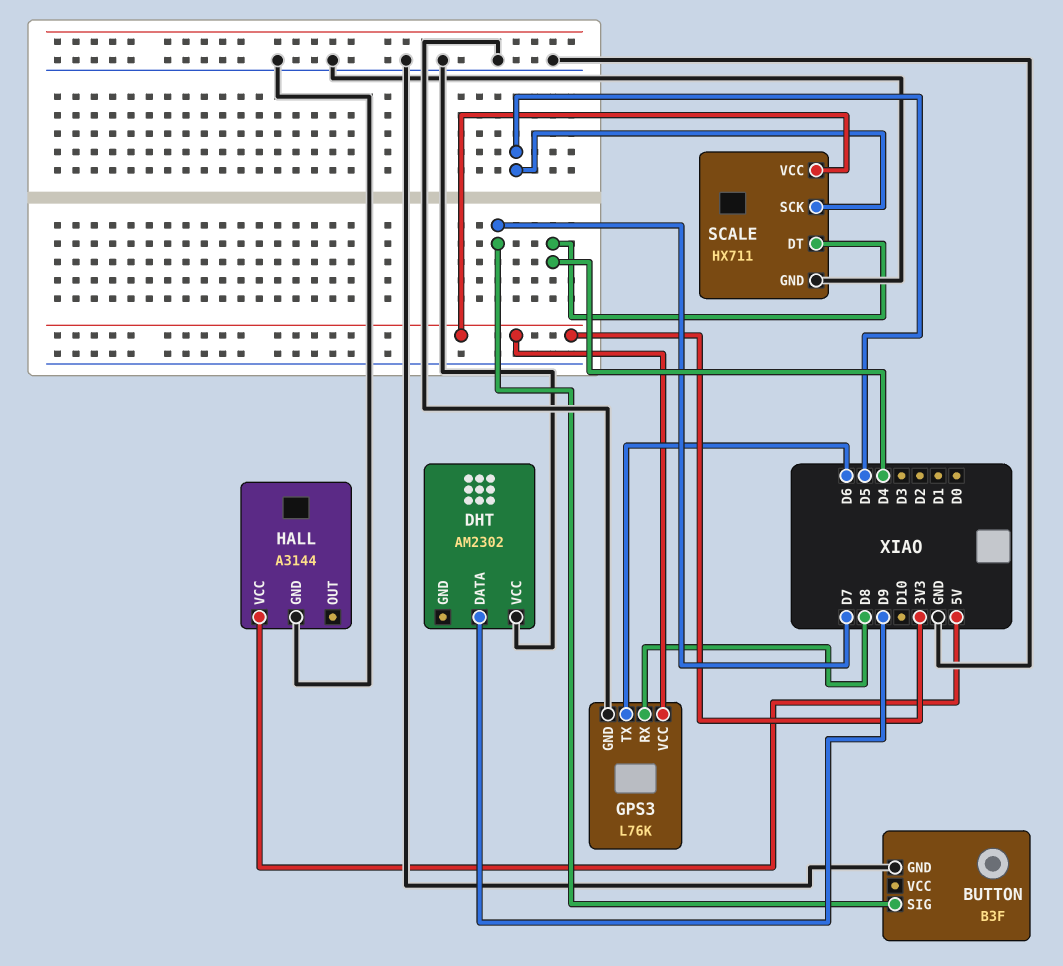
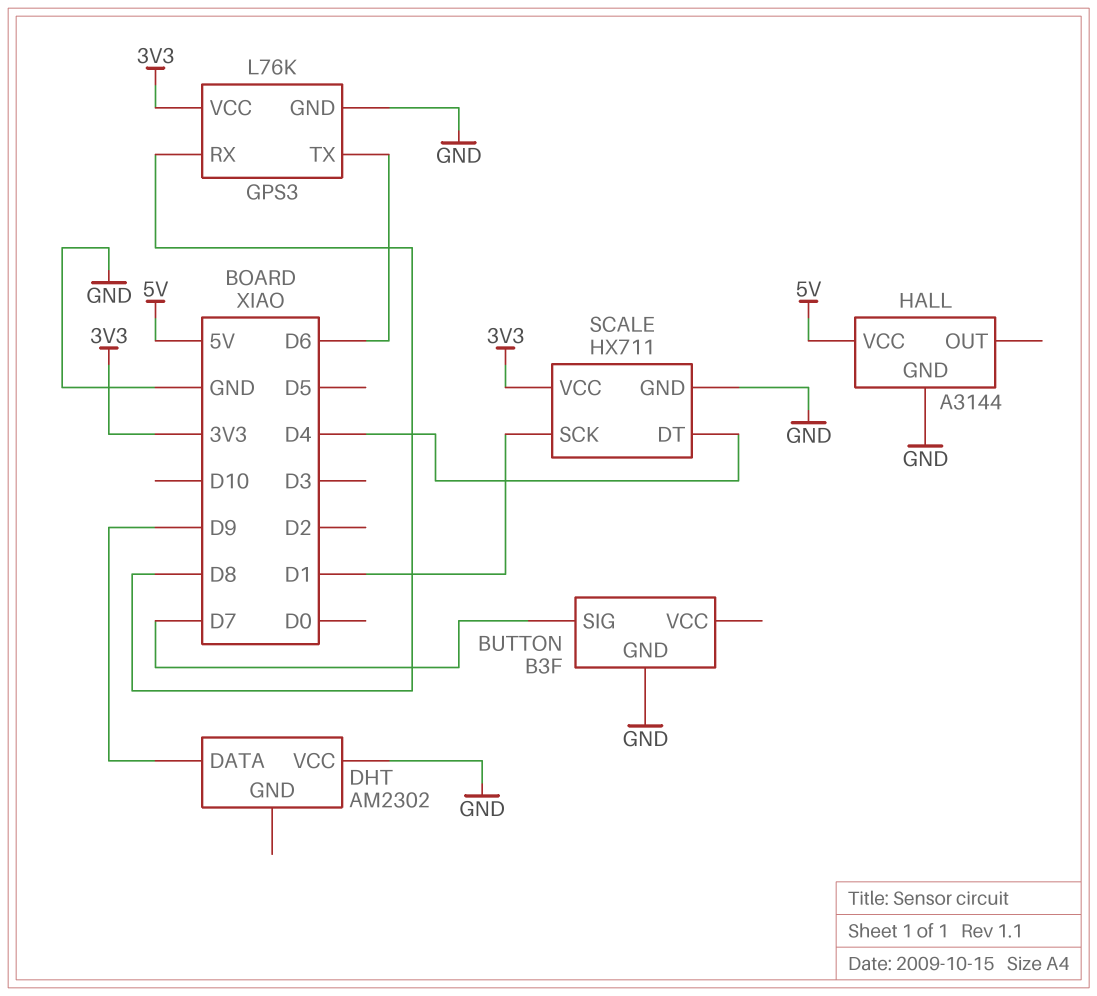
SCALE pin SCK: D5 -> D1

